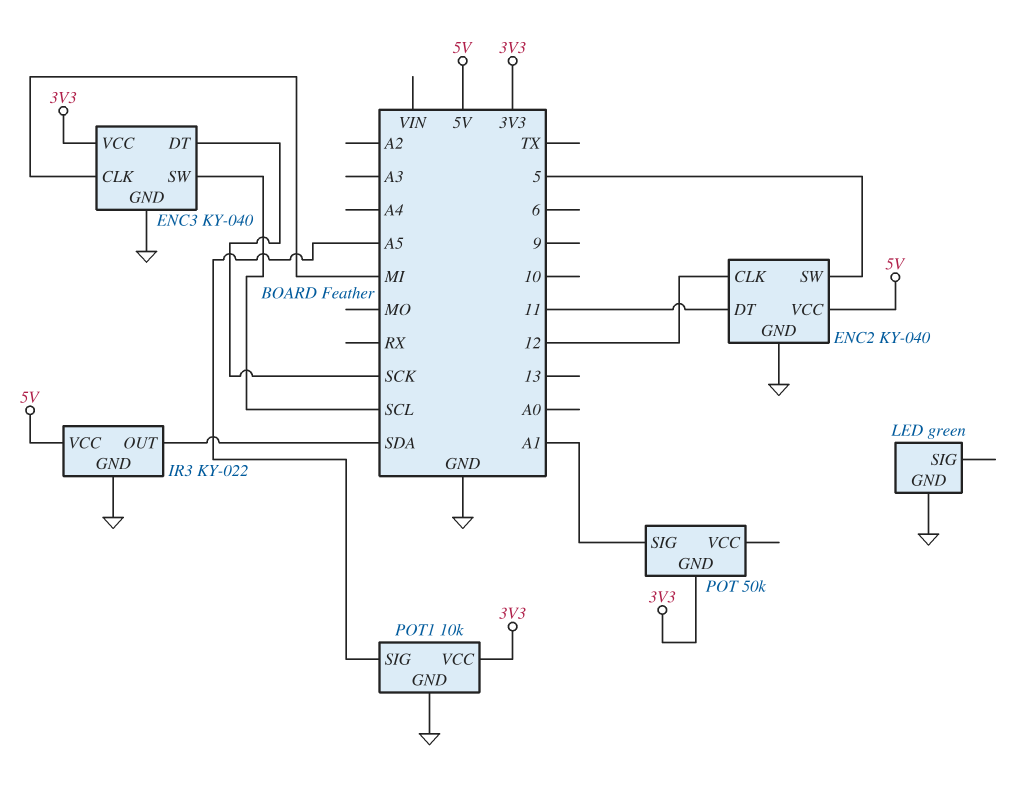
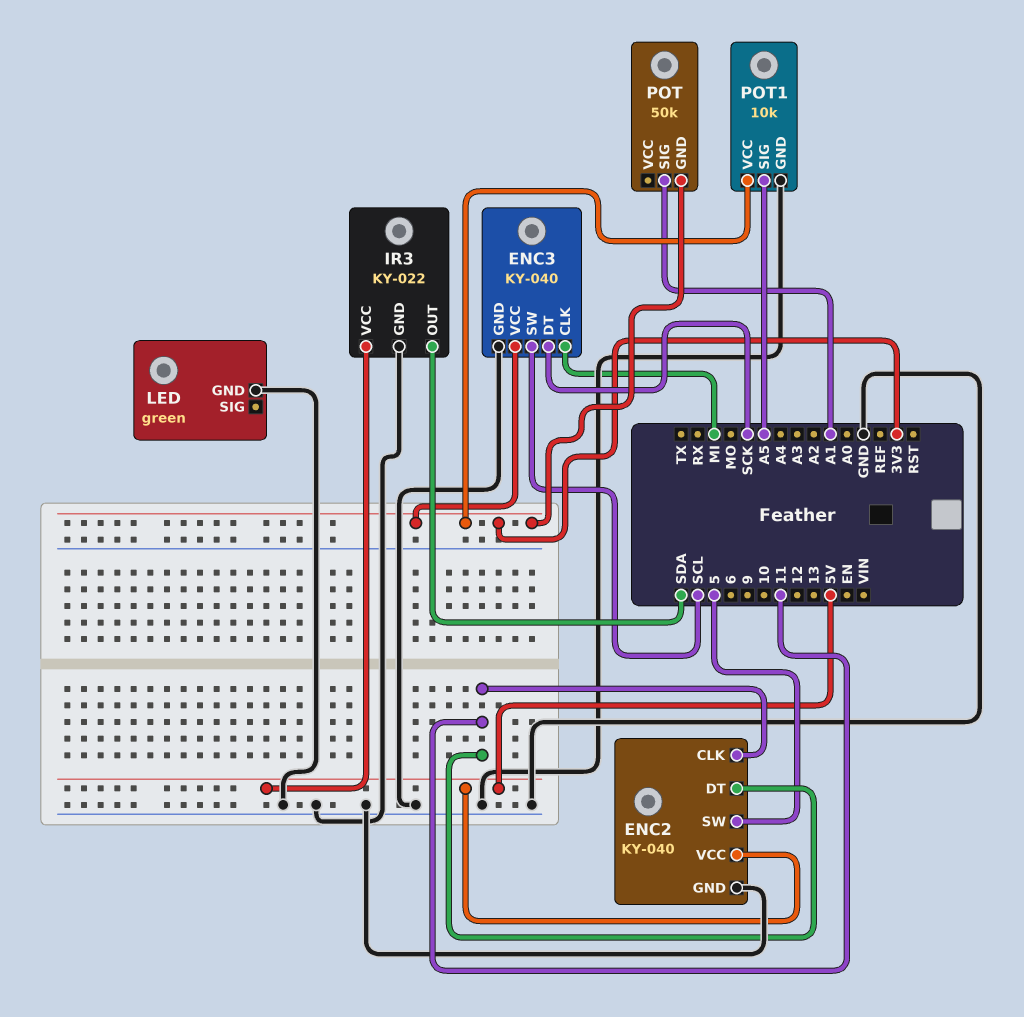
ENC2 pin CLK: 12 -> 11

